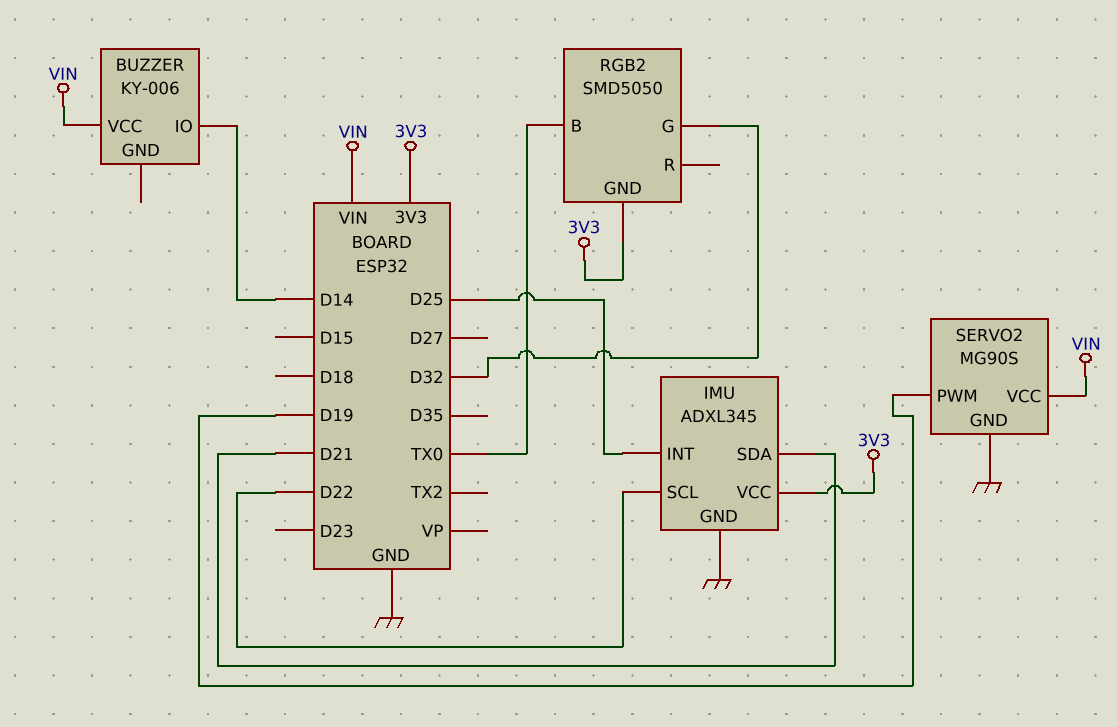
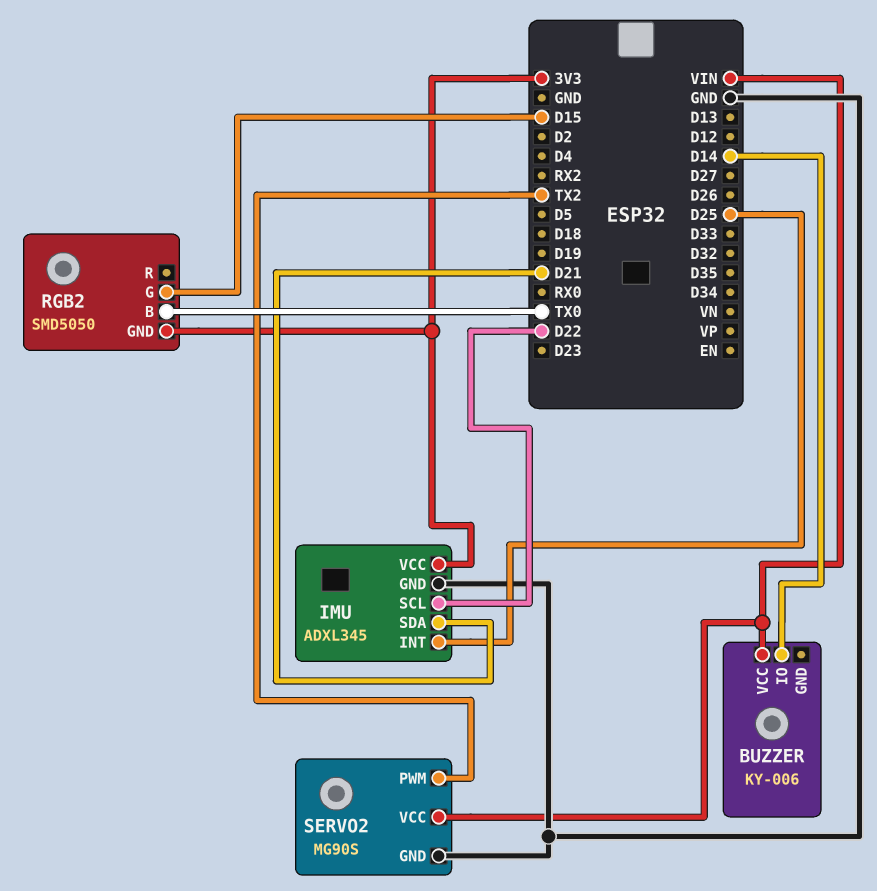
RGB2 pin G: D32 -> D15
SERVO2 pin PWM: D19 -> TX2

